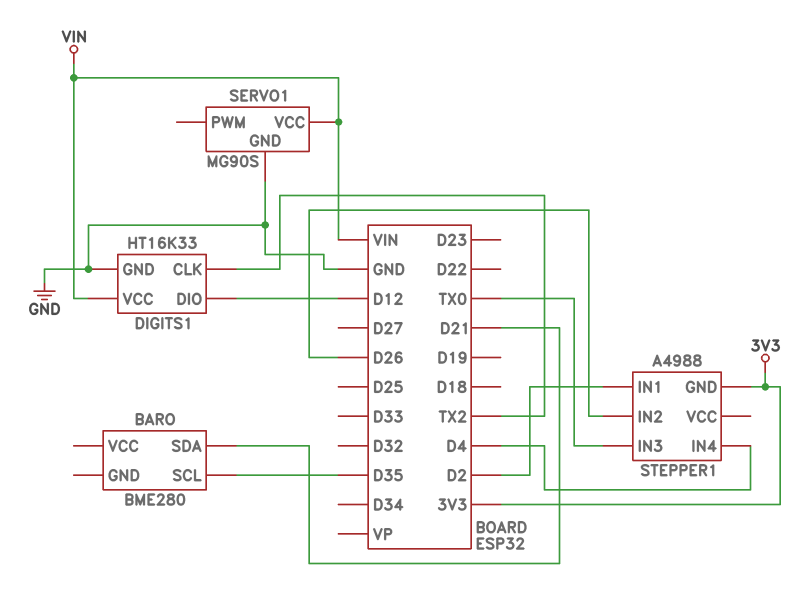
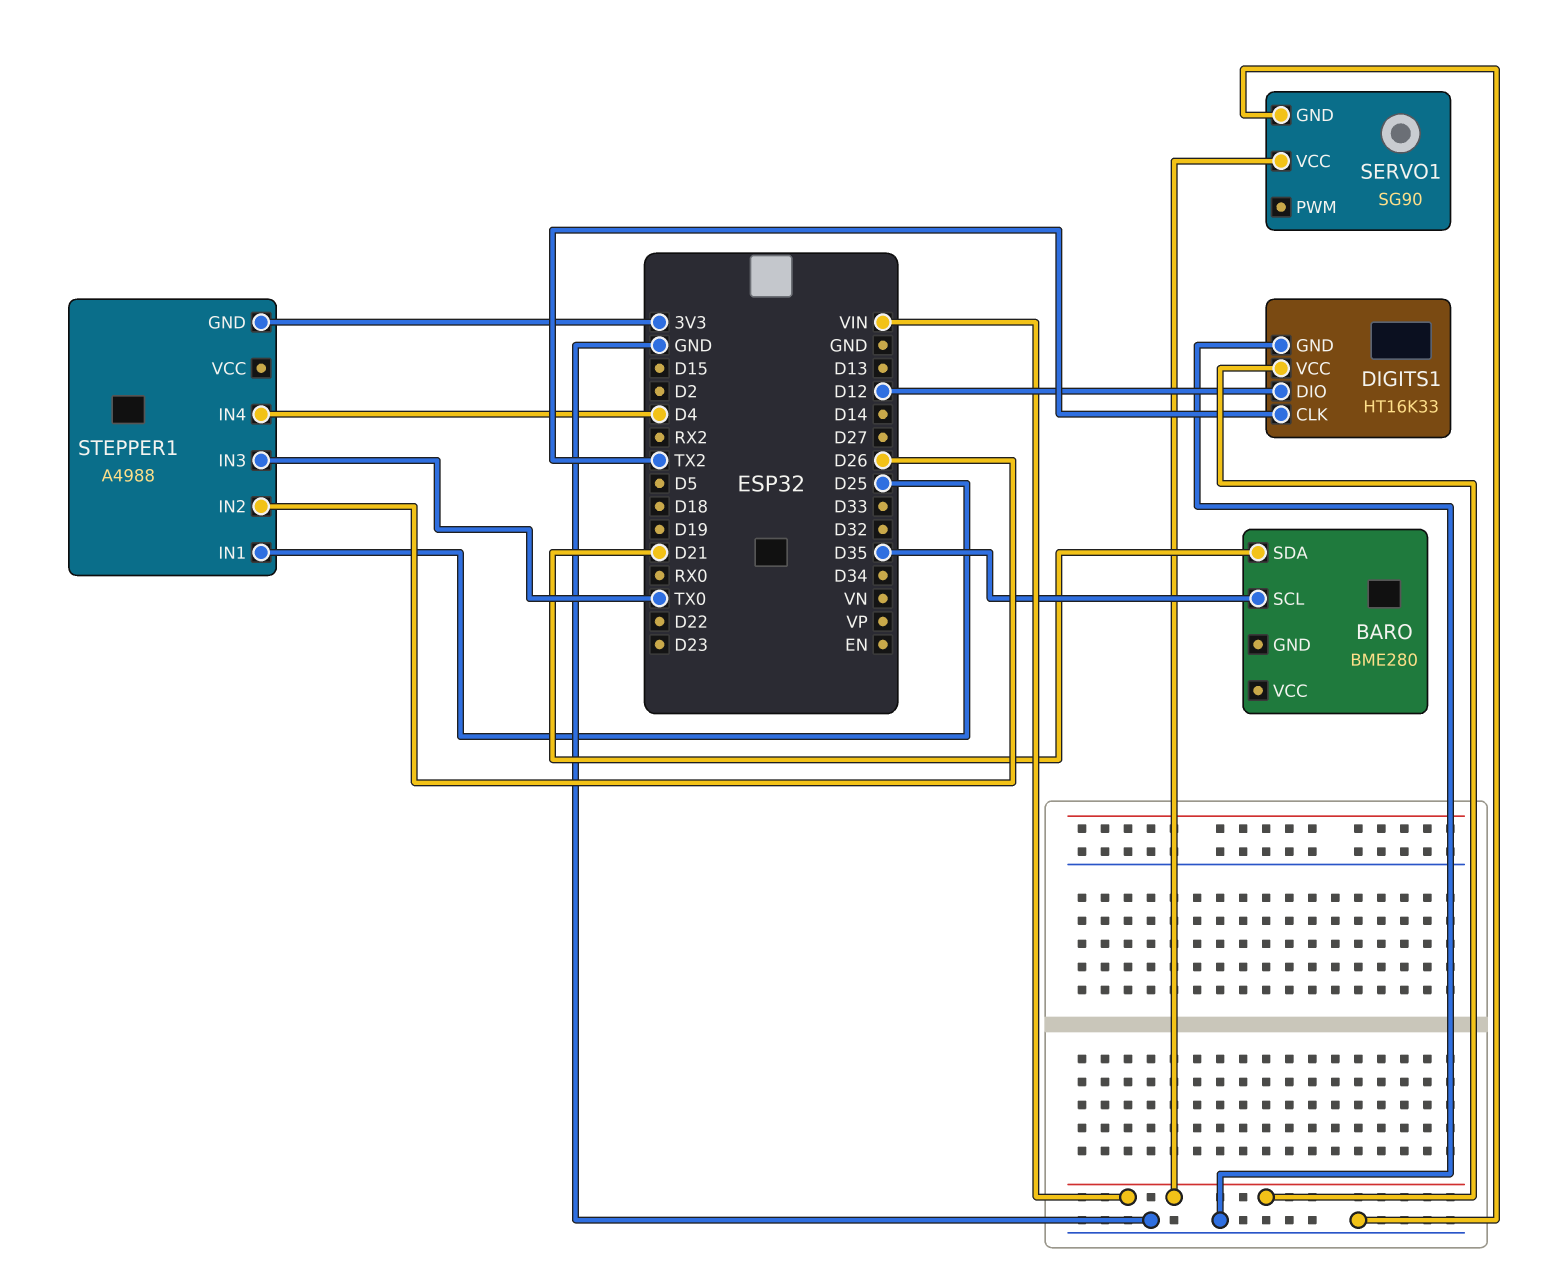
SERVO1: MG90S -> SG90
STEPPER1 pin IN1: D2 -> D25

